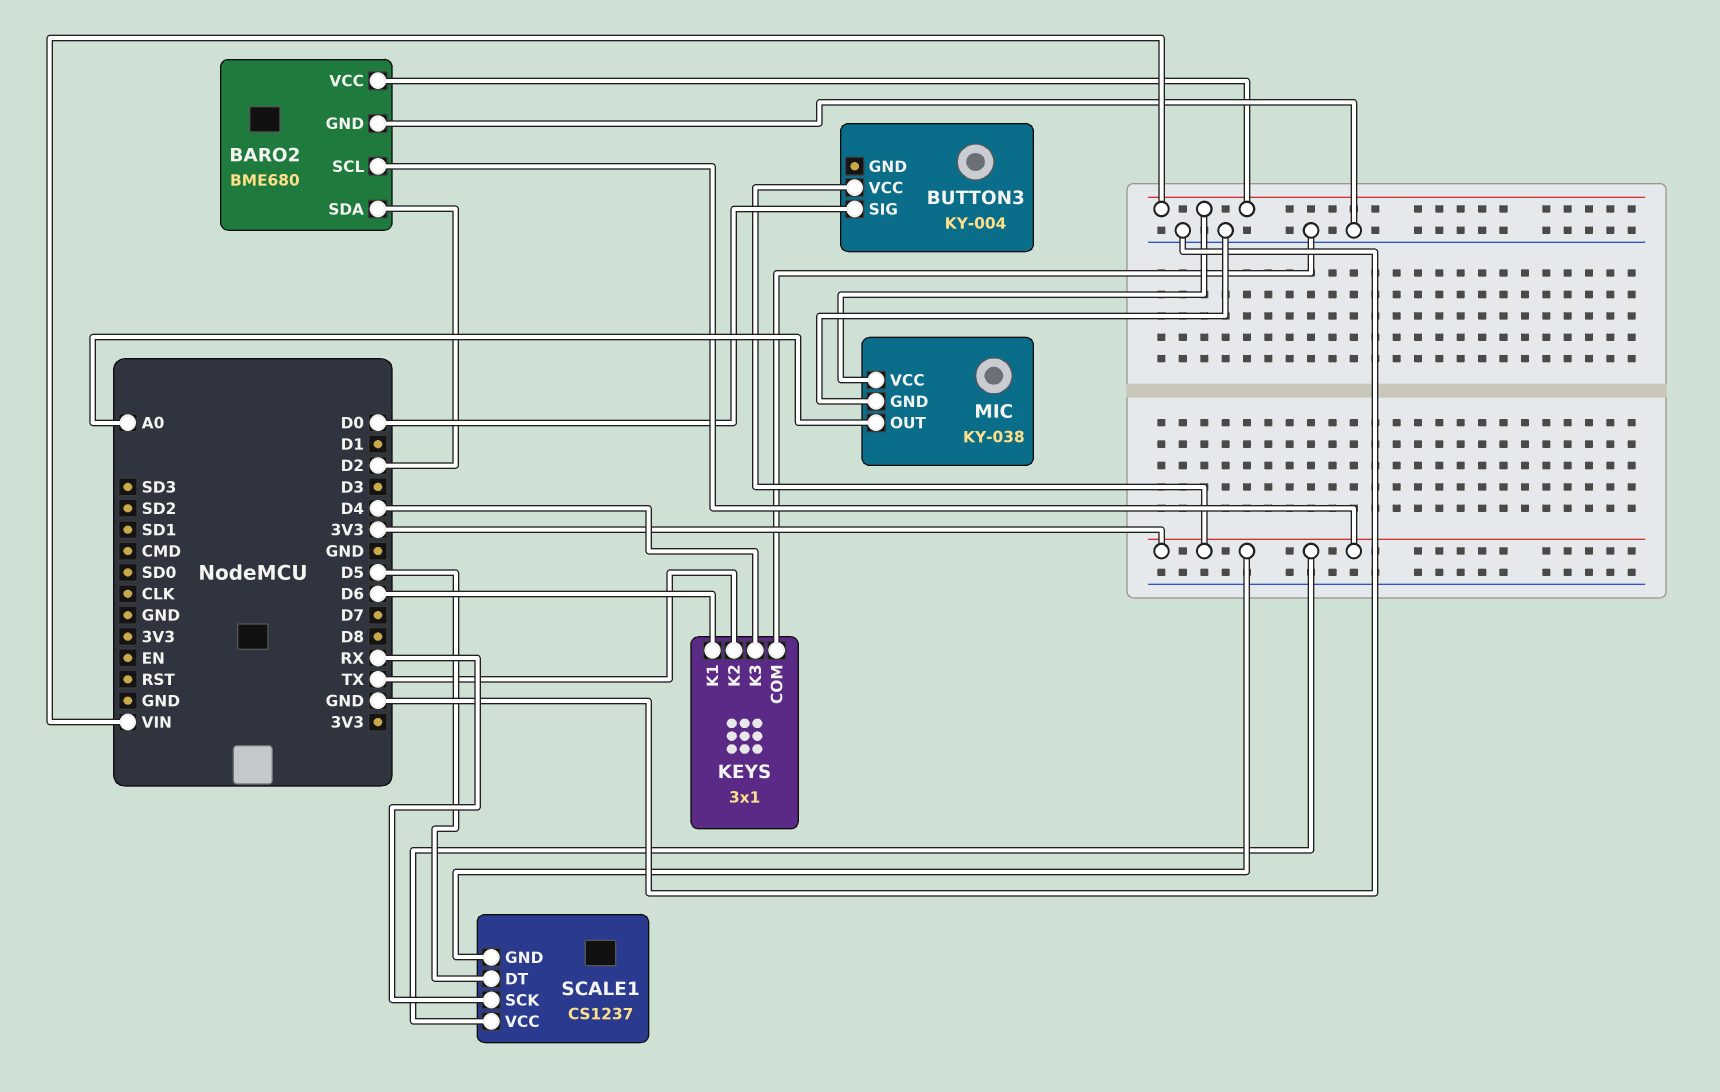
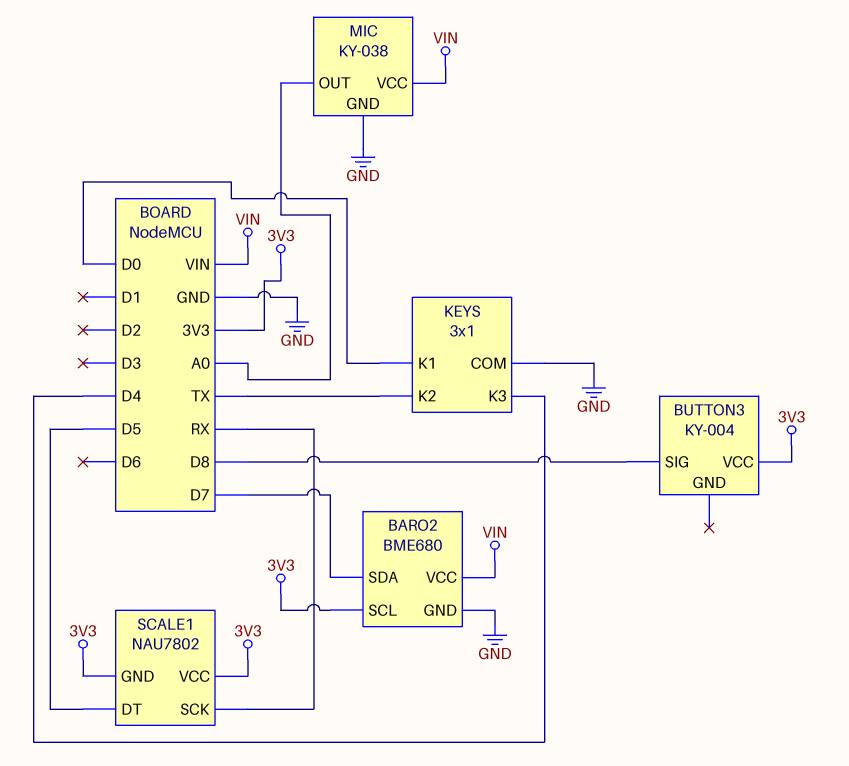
BARO2 pin SDA: D2 -> D7
BUTTON3 pin SIG: D0 -> D8
KEYS pin K1: D6 -> D0
SCALE1: CS1237 -> NAU7802

